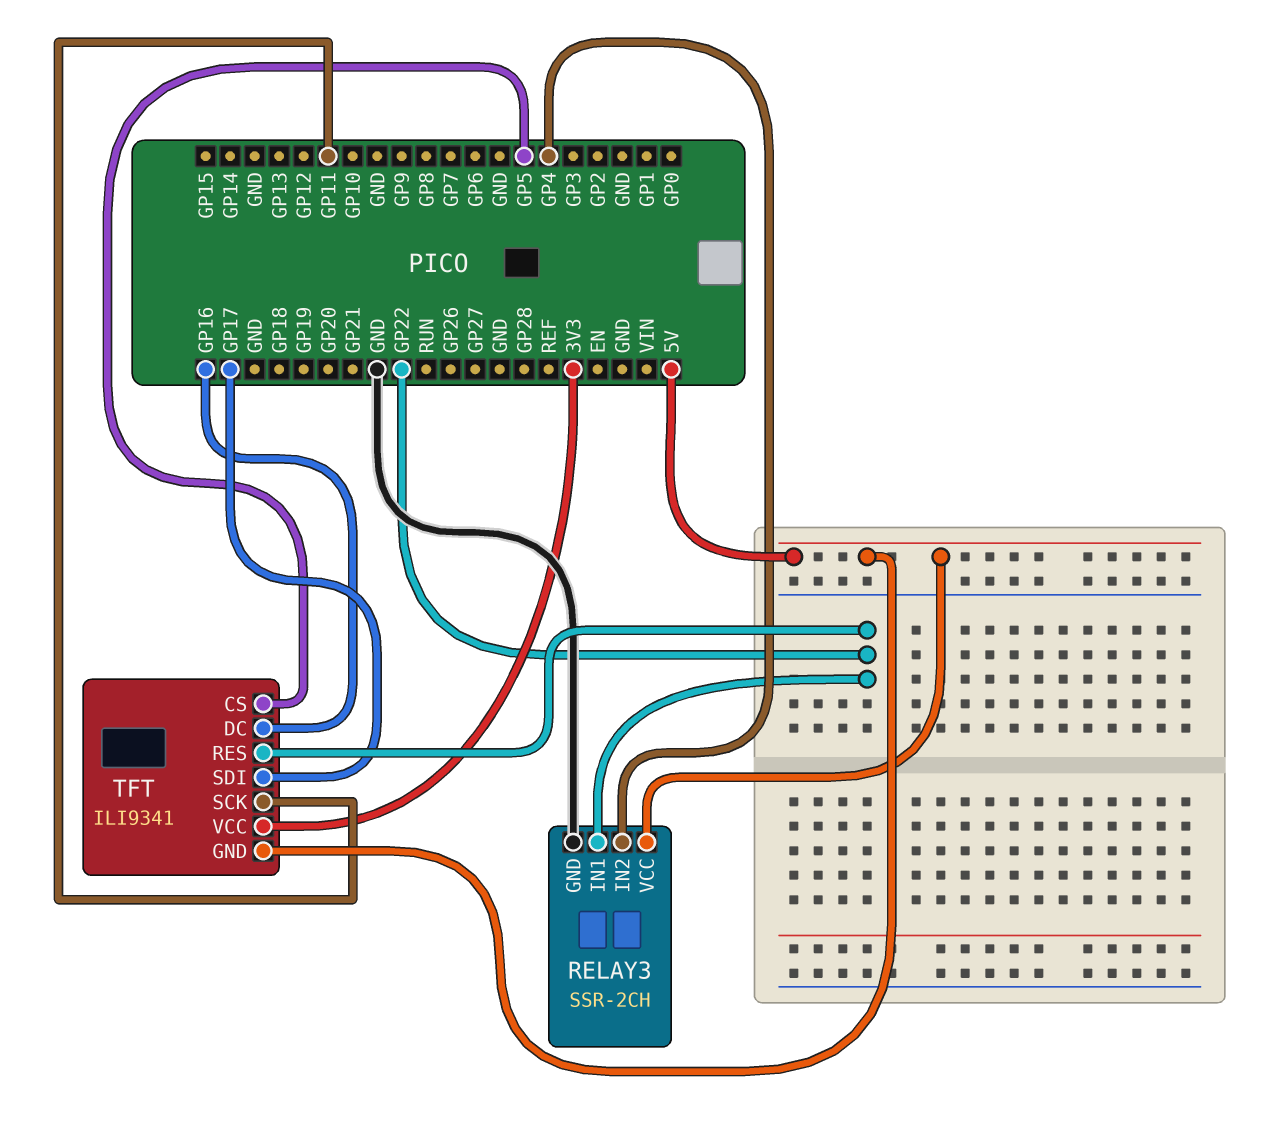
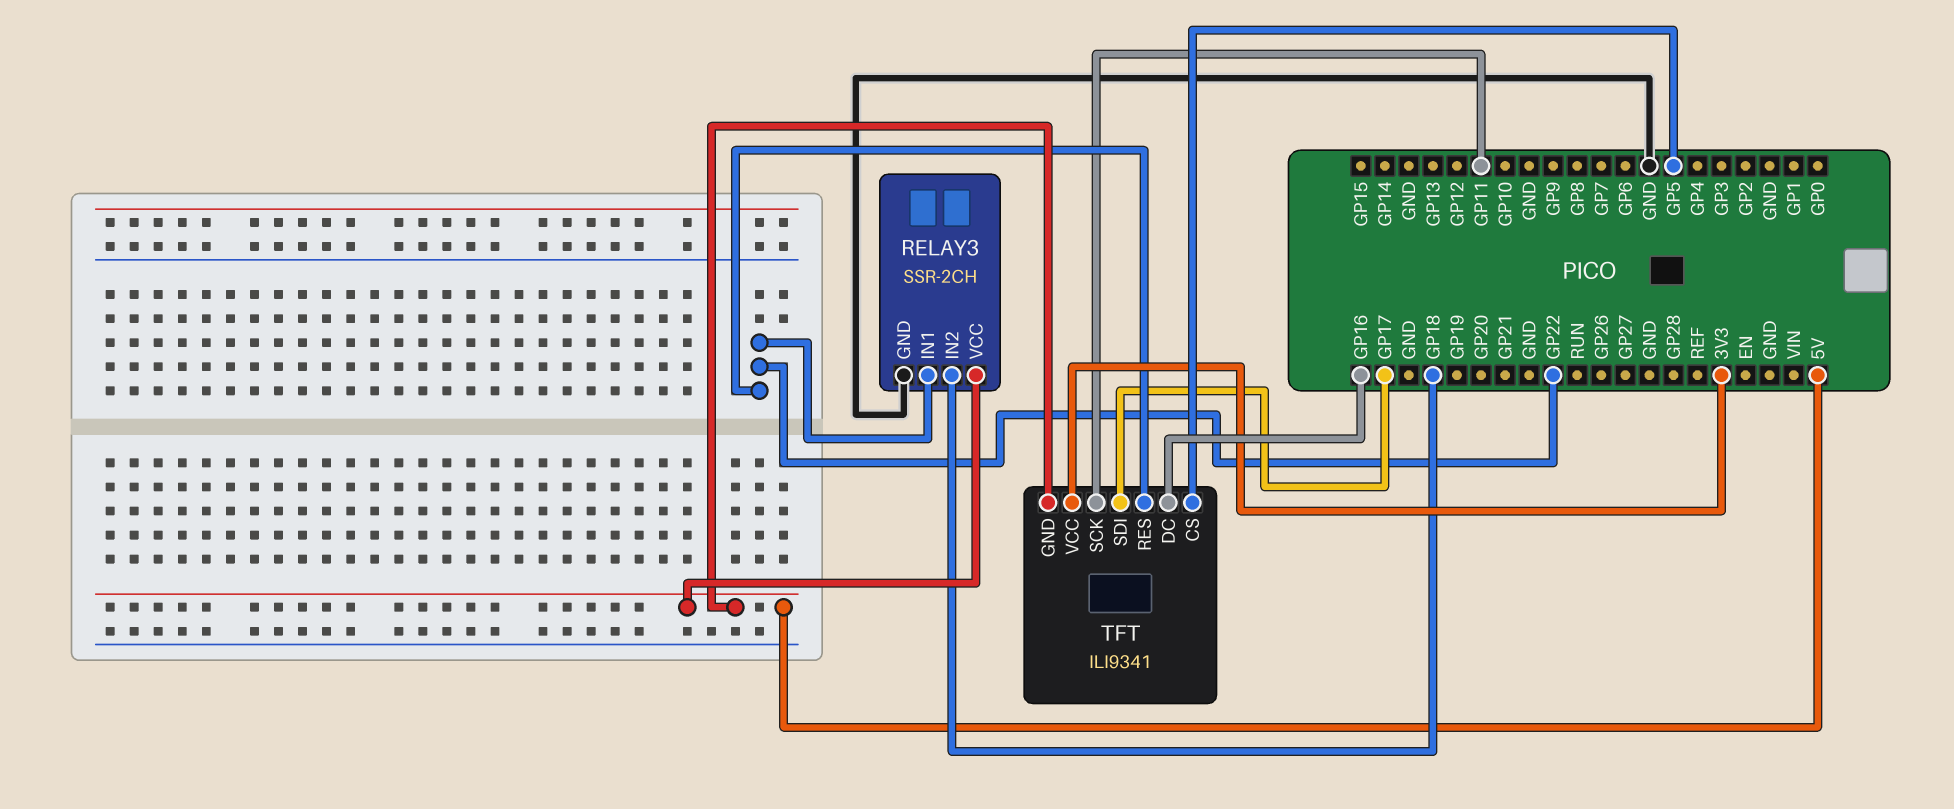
RELAY3 pin IN2: GP4 -> GP18

